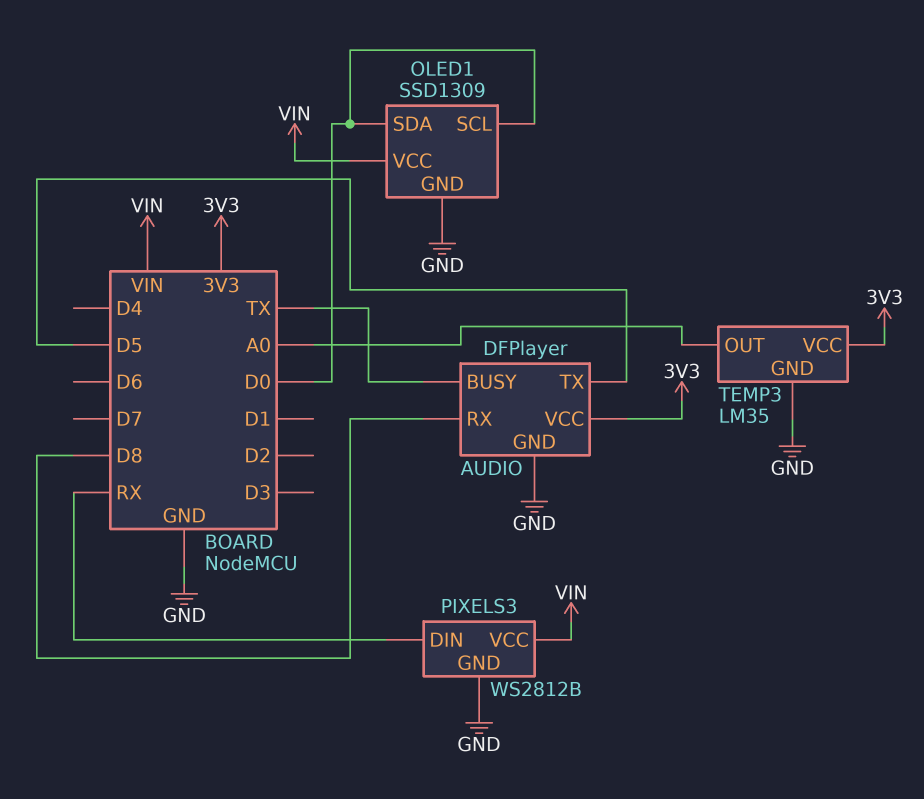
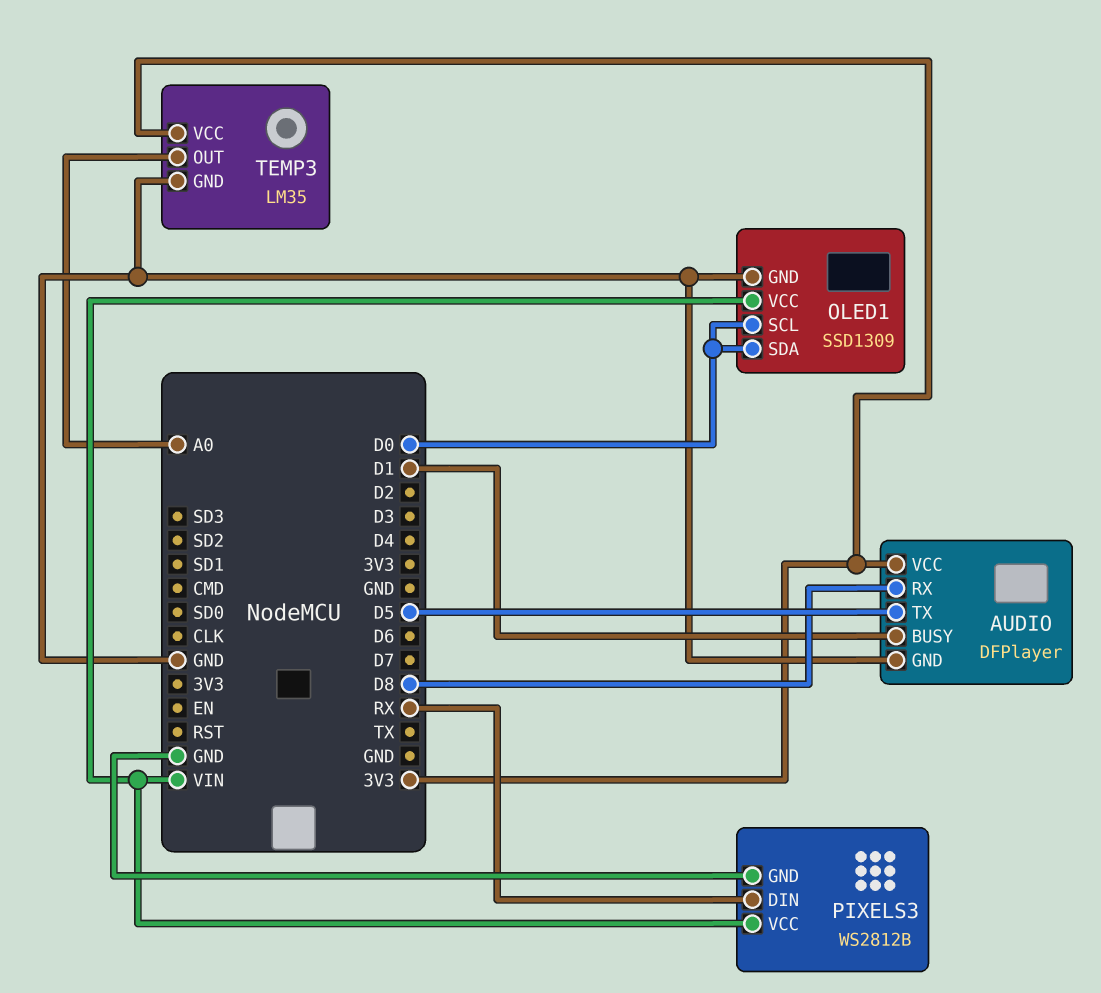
AUDIO pin BUSY: TX -> D1

